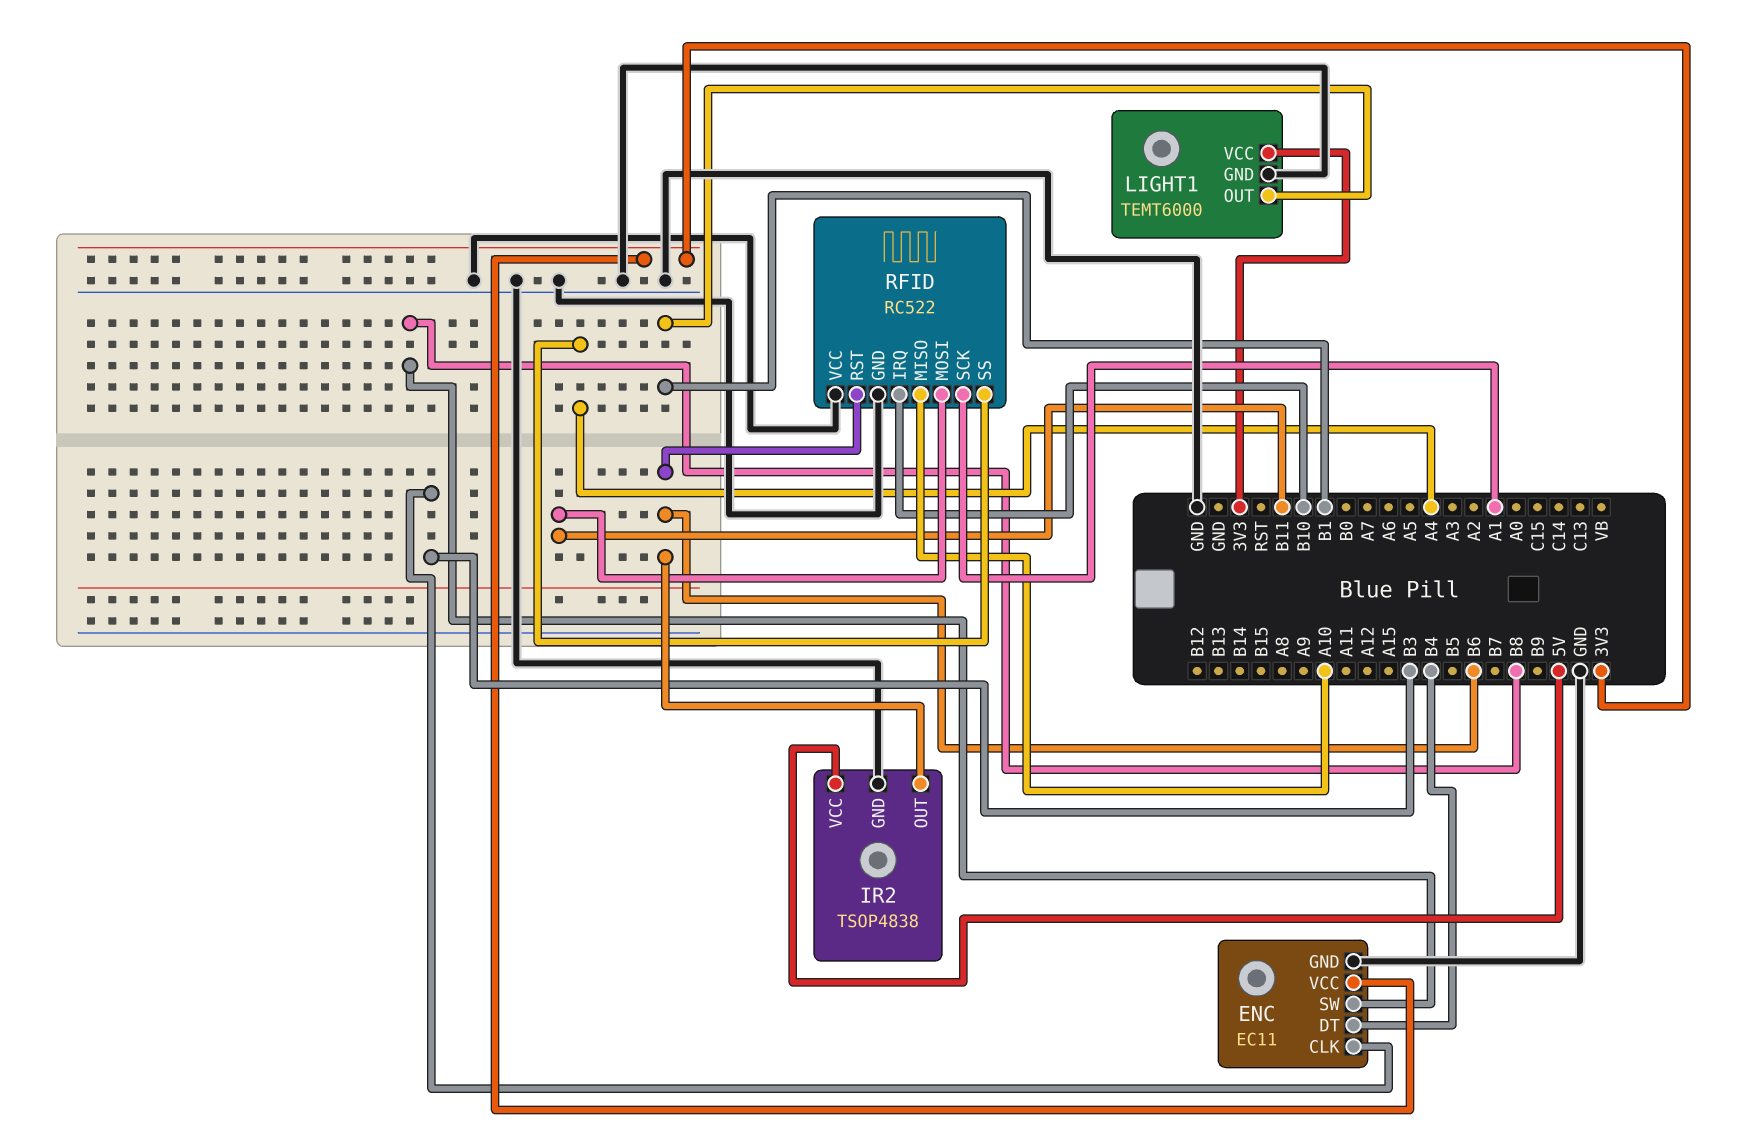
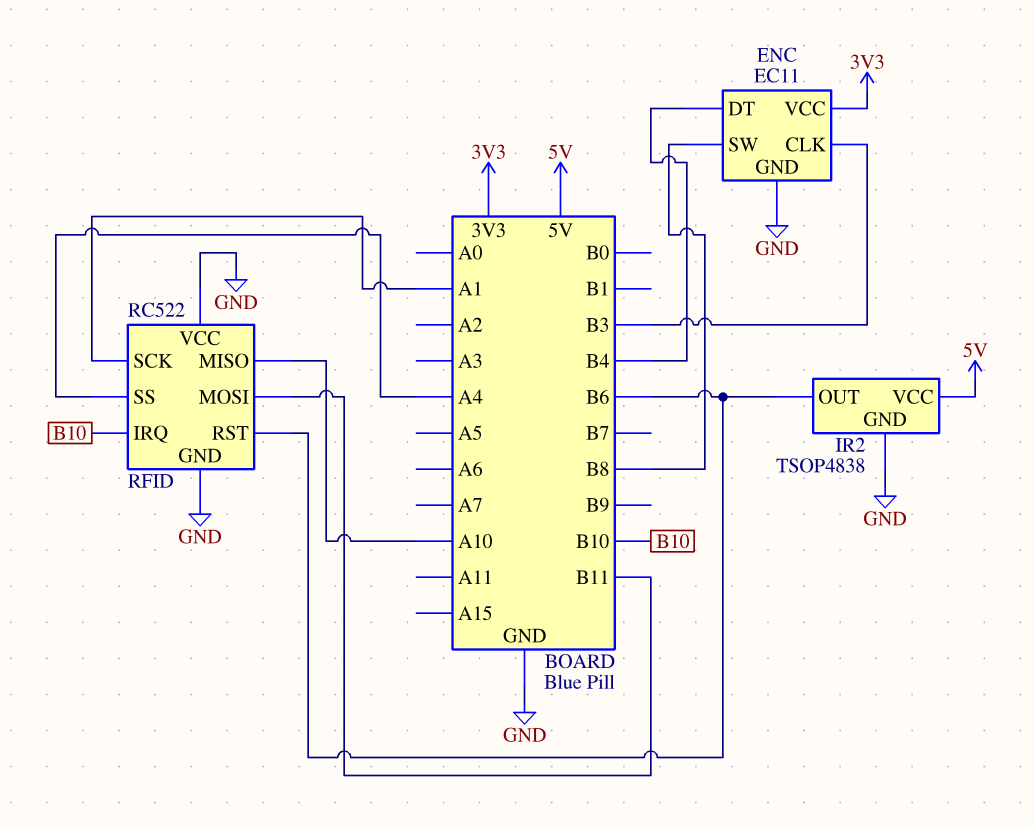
LIGHT1: TEMT6000 -> none
LIGHT1 pin GND: GND -> none
LIGHT1 pin OUT: B1 -> none
LIGHT1 pin VCC: 3V3 -> none

